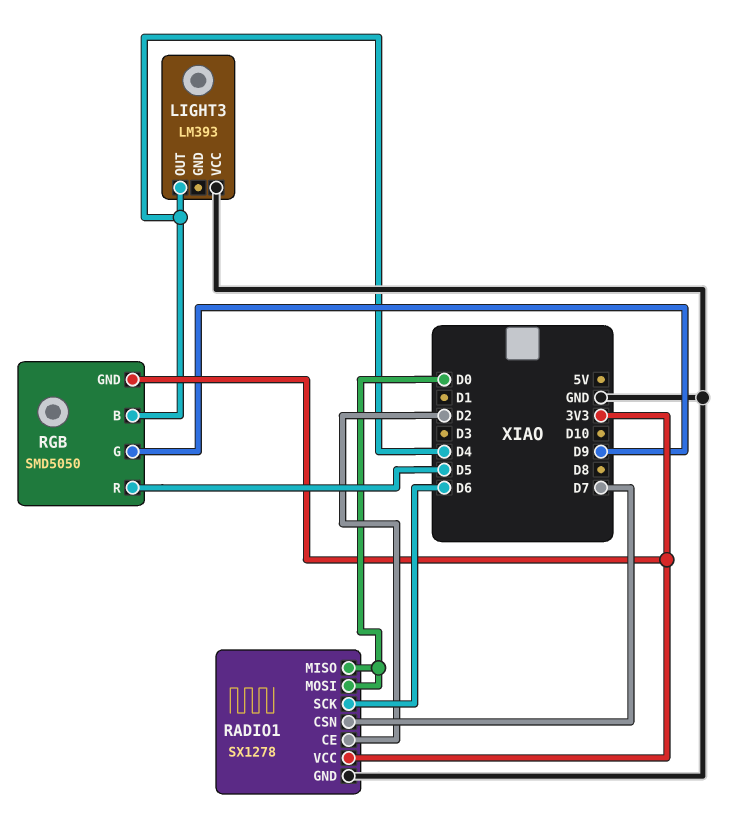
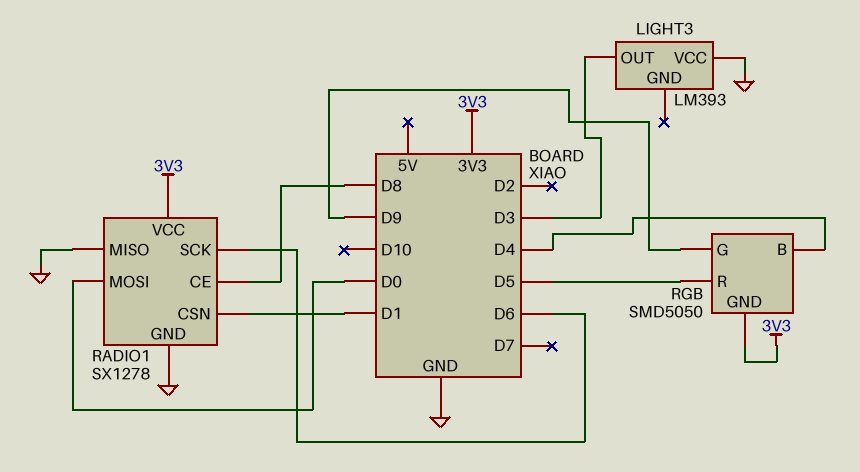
LIGHT3 pin OUT: D4 -> D3
RADIO1 pin CE: D2 -> D8
RADIO1 pin CSN: D7 -> D1
RADIO1 pin MISO: D0 -> GND

